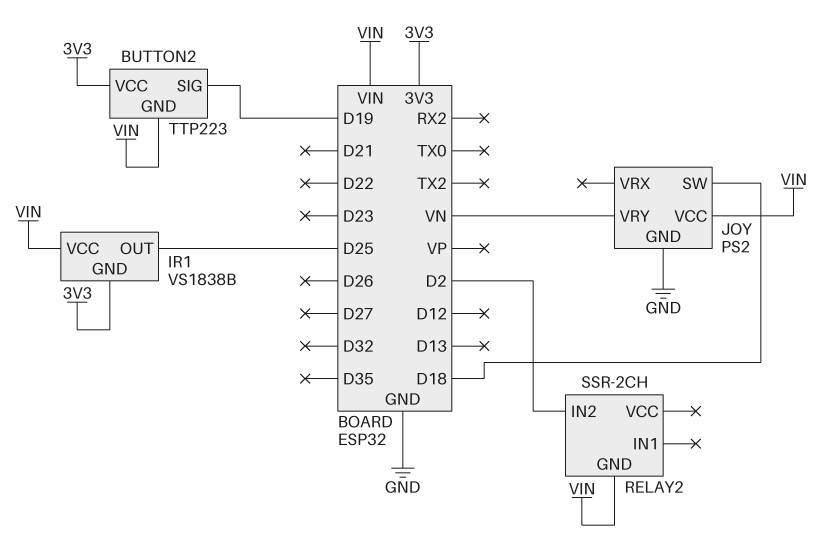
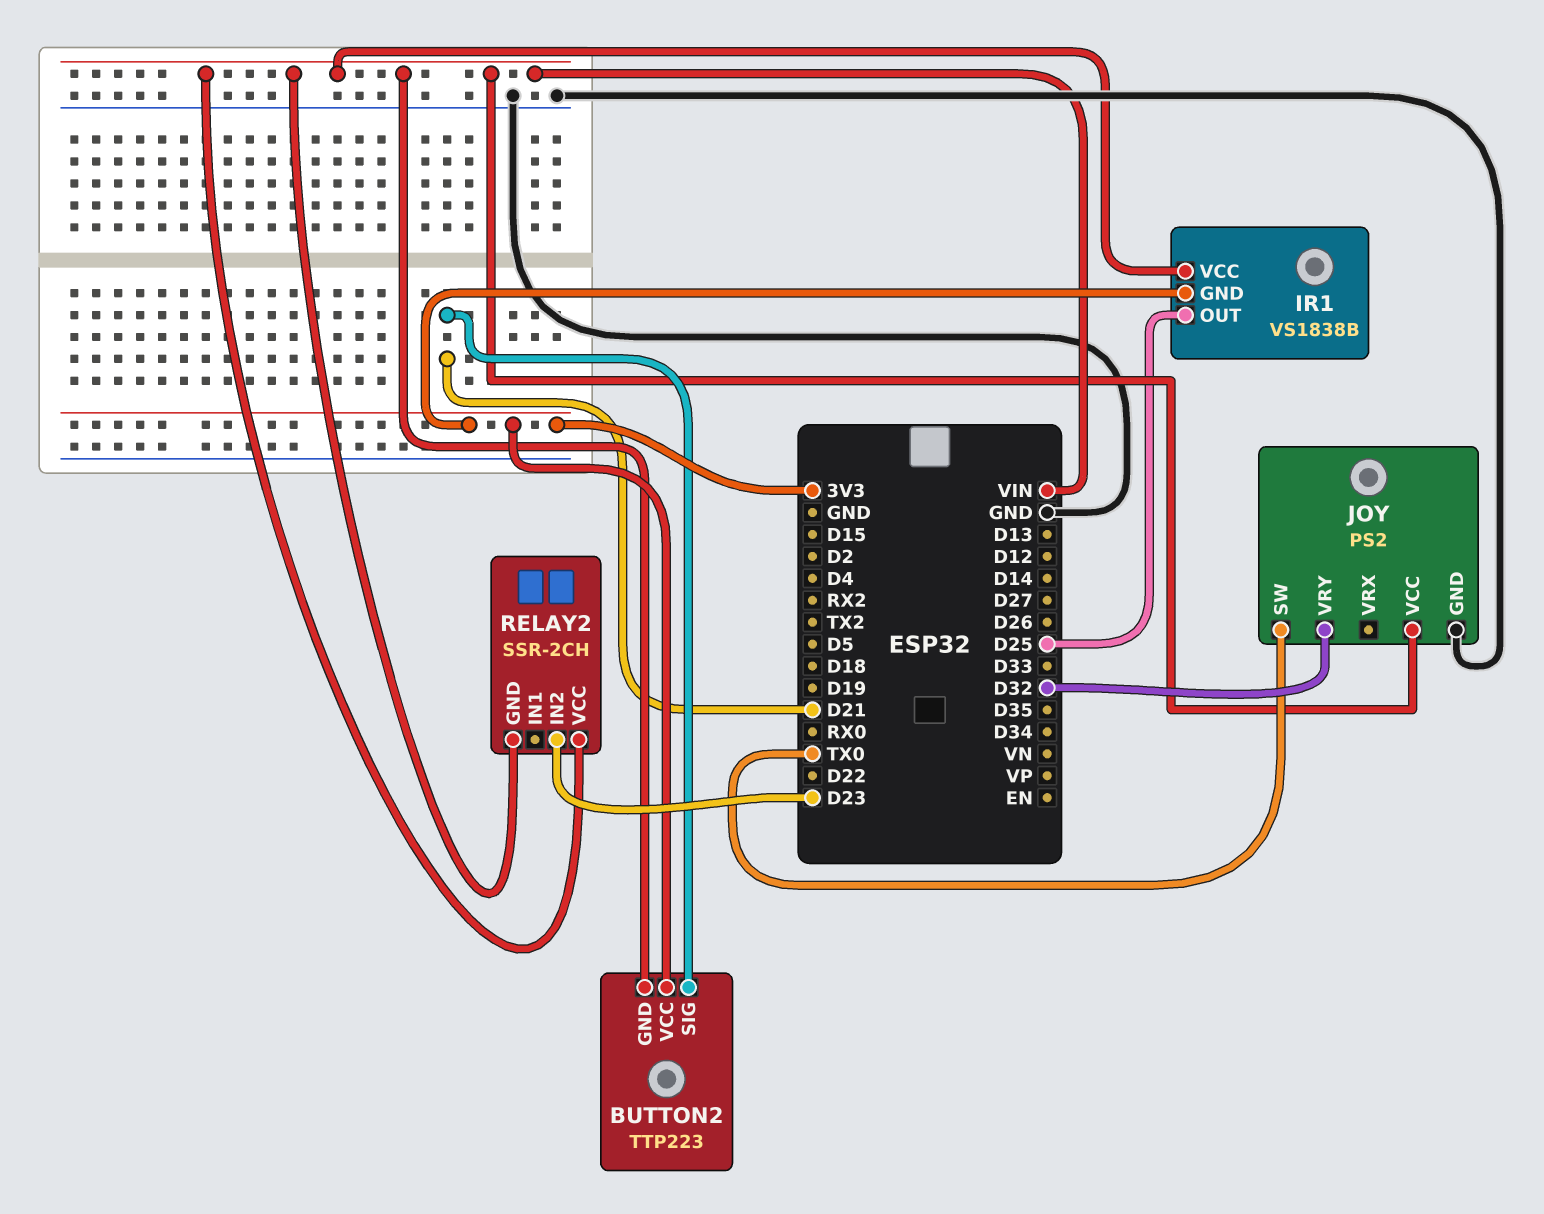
BUTTON2 pin SIG: D19 -> D21
JOY pin SW: D18 -> TX0
JOY pin VRY: VN -> D32
RELAY2 pin IN2: D2 -> D23
RELAY2 pin VCC: none -> VIN

